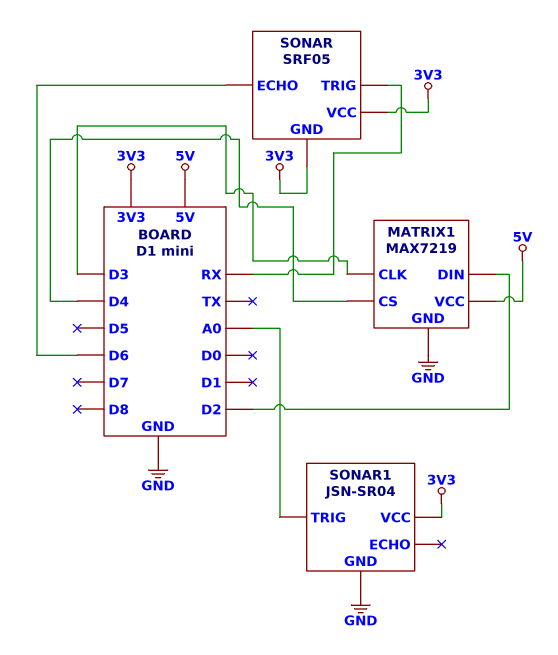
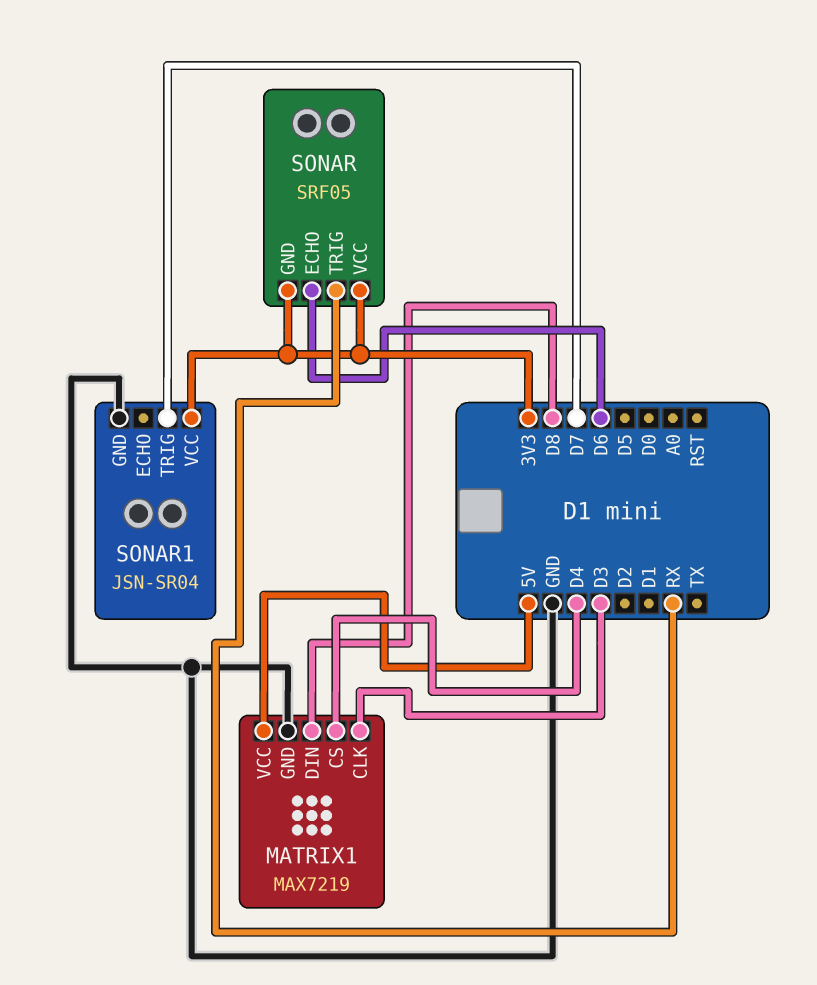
MATRIX1 pin DIN: D2 -> D8
SONAR1 pin TRIG: A0 -> D7

